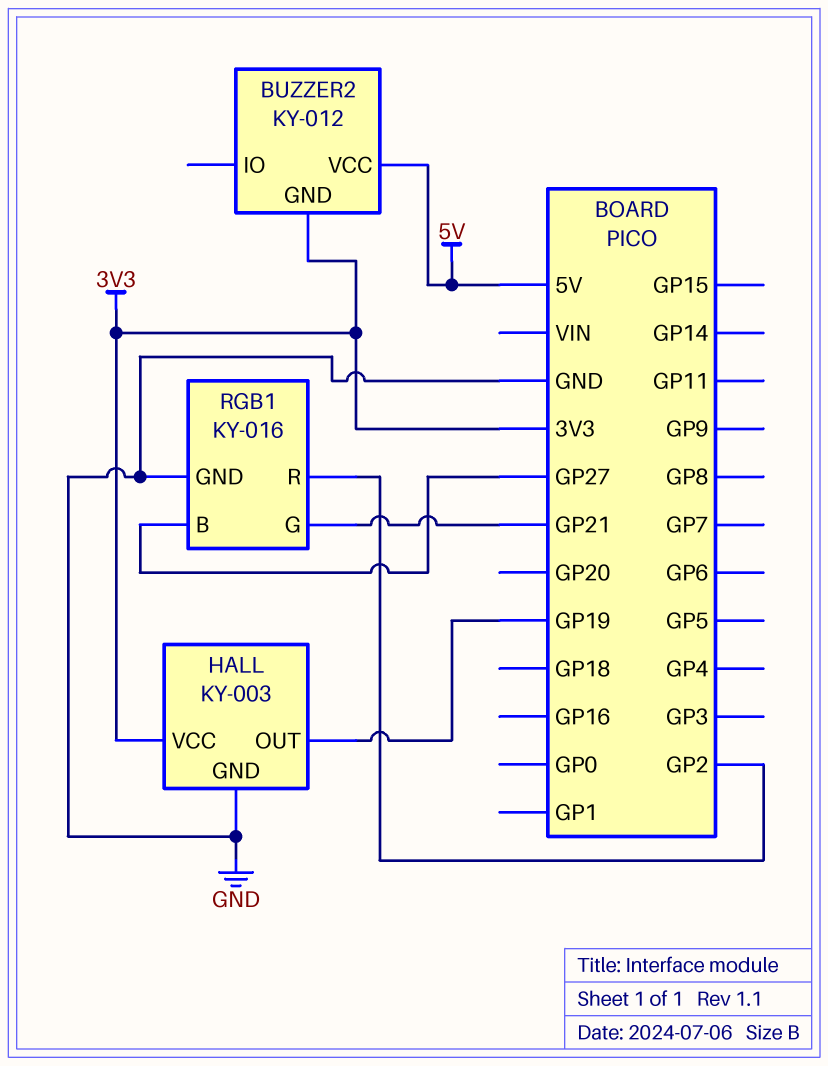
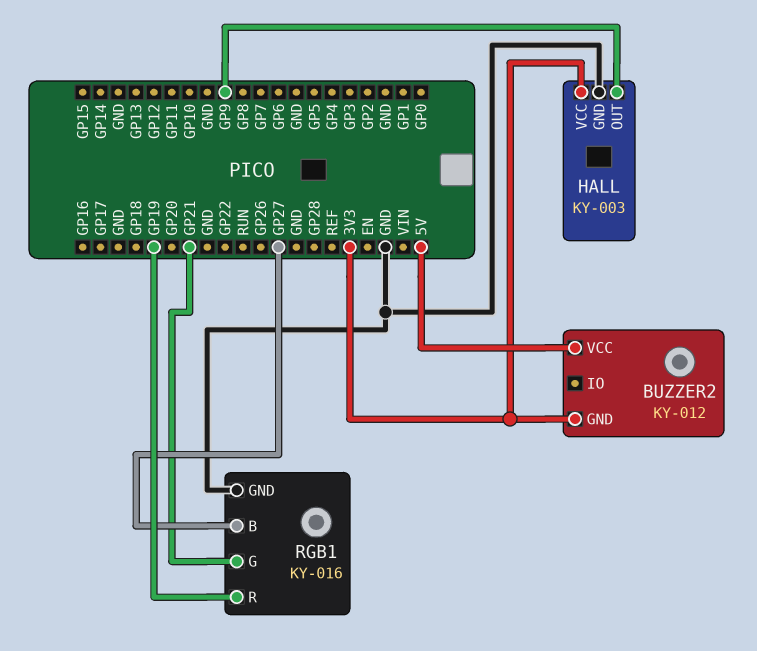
HALL pin OUT: GP19 -> GP9
RGB1 pin R: GP2 -> GP19

